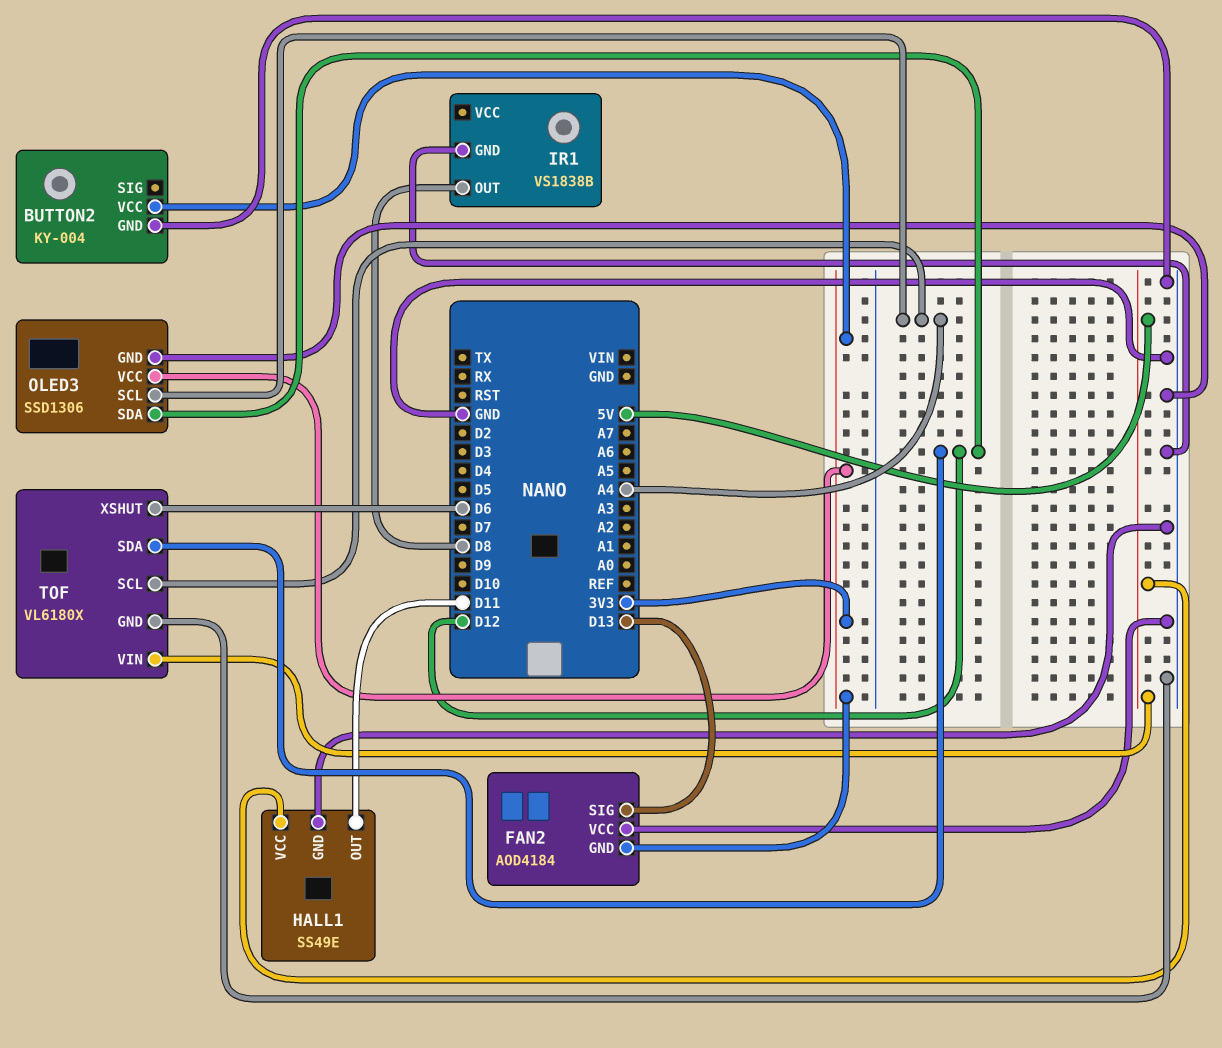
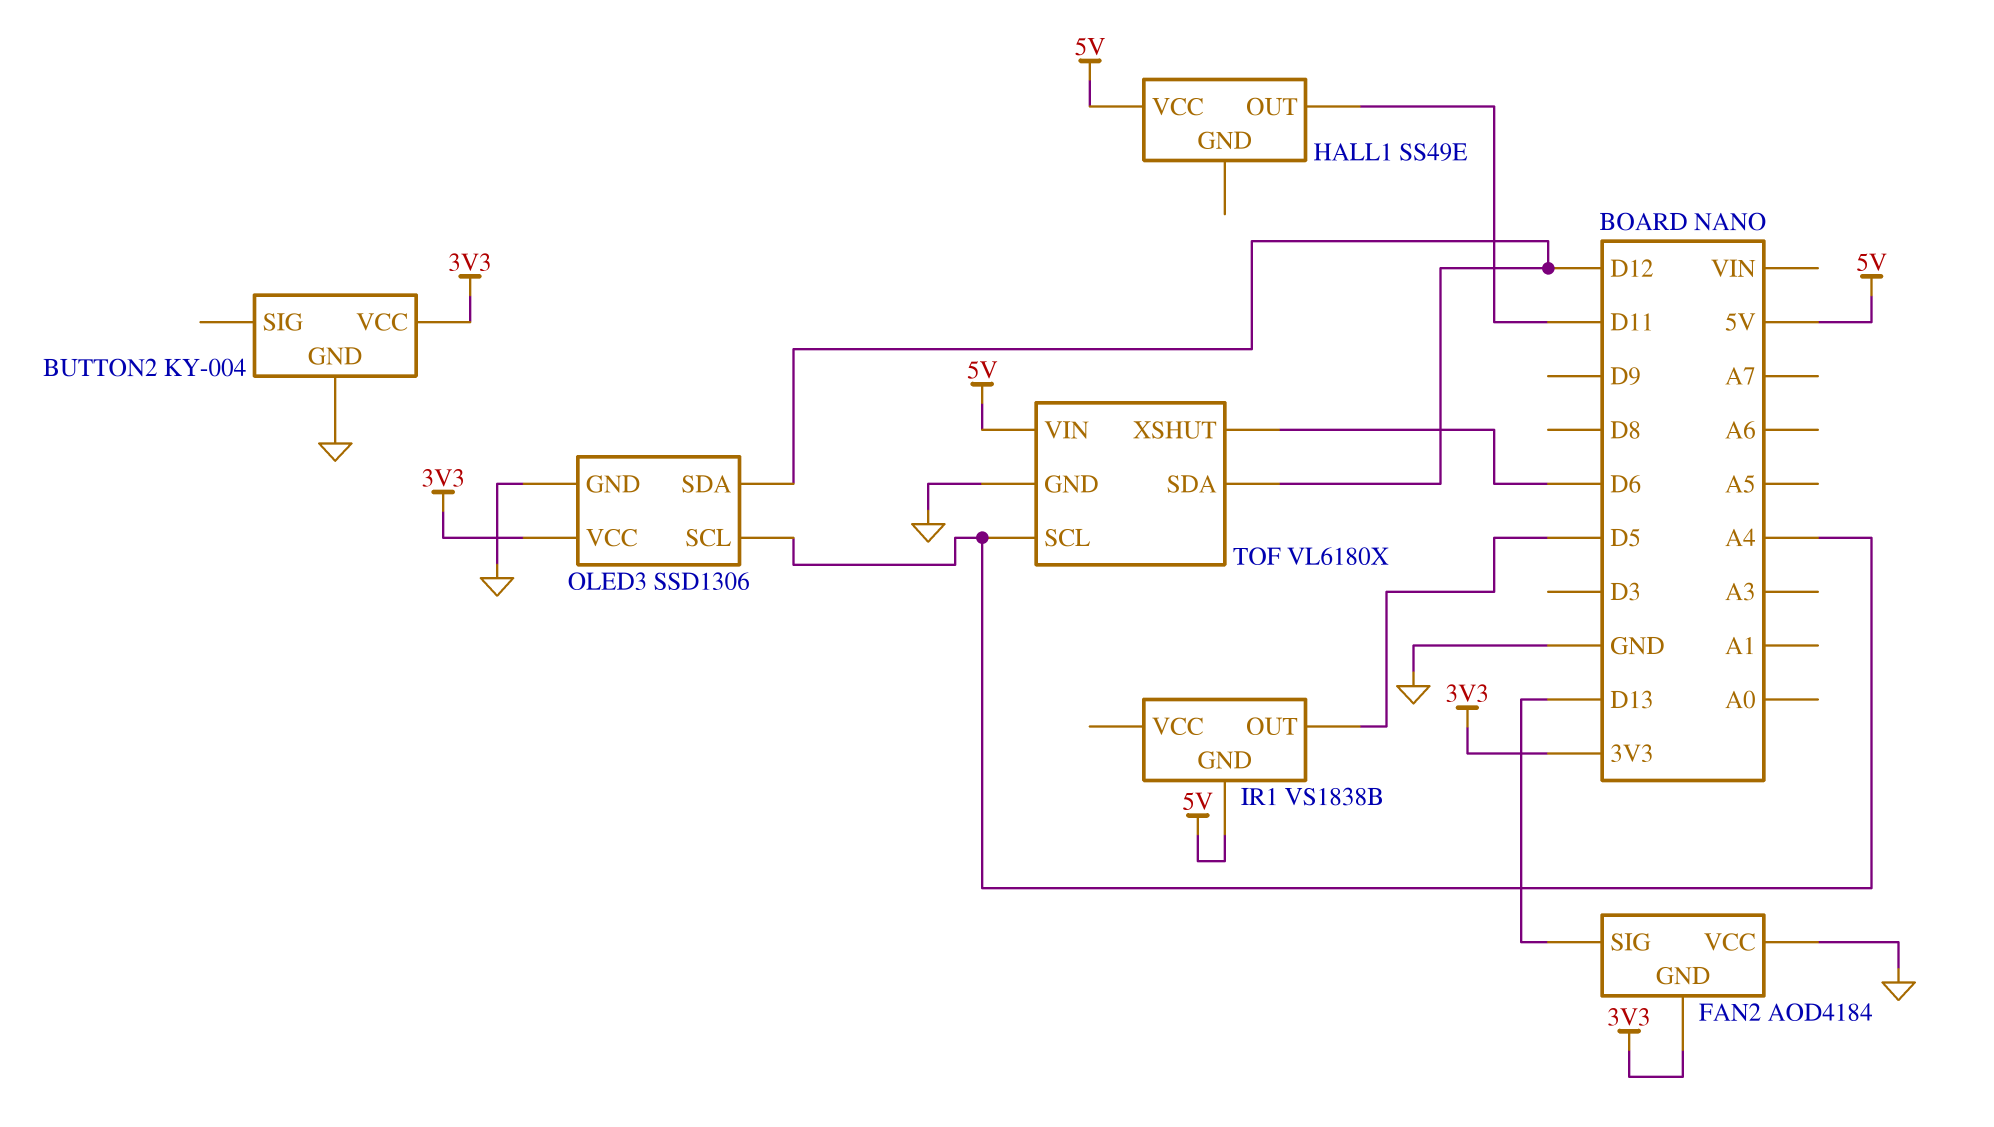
HALL1 pin GND: GND -> none
IR1 pin GND: GND -> 5V
IR1 pin OUT: D8 -> D5

